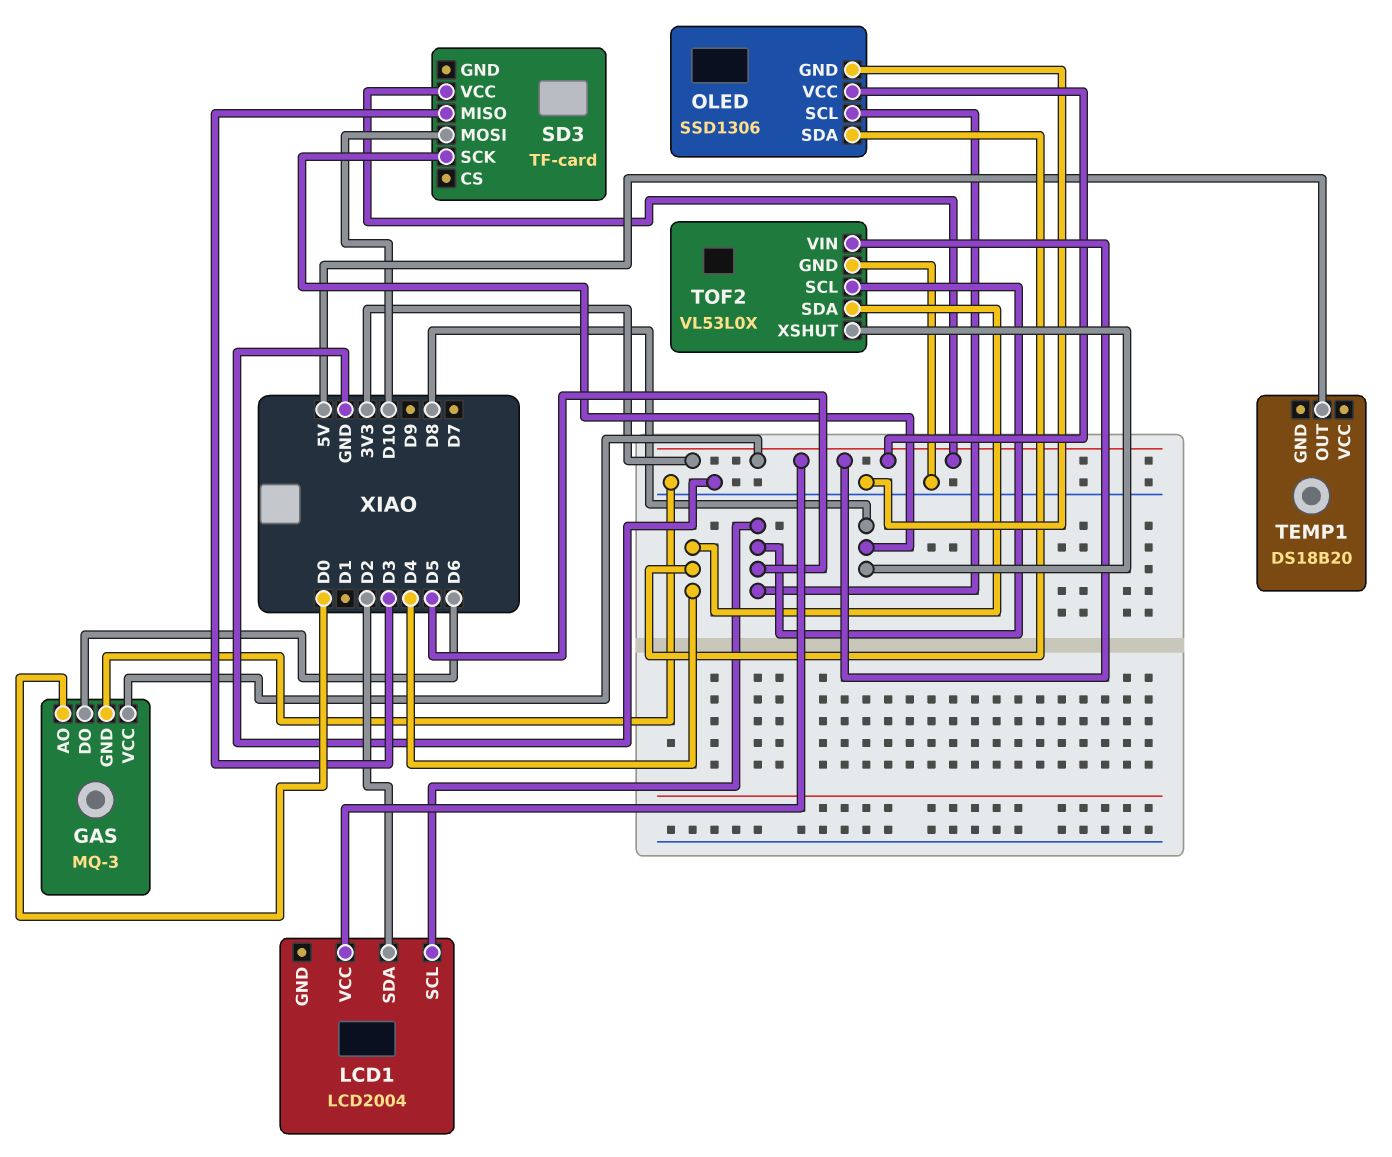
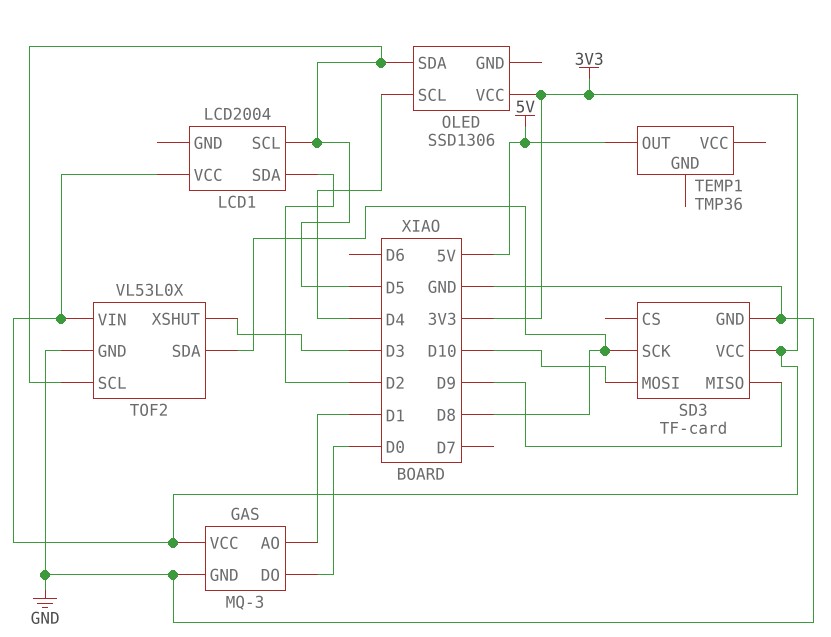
GAS pin AO: D0 -> D1
GAS pin DO: D6 -> D0
OLED pin GND: GND -> none
OLED pin SCL: D5 -> D4
OLED pin SDA: D4 -> D5
SD3 pin GND: none -> GND
SD3 pin MISO: D3 -> D9
TEMP1: DS18B20 -> TMP36
TOF2 pin SDA: D4 -> D8
TOF2 pin XSHUT: D8 -> D3

